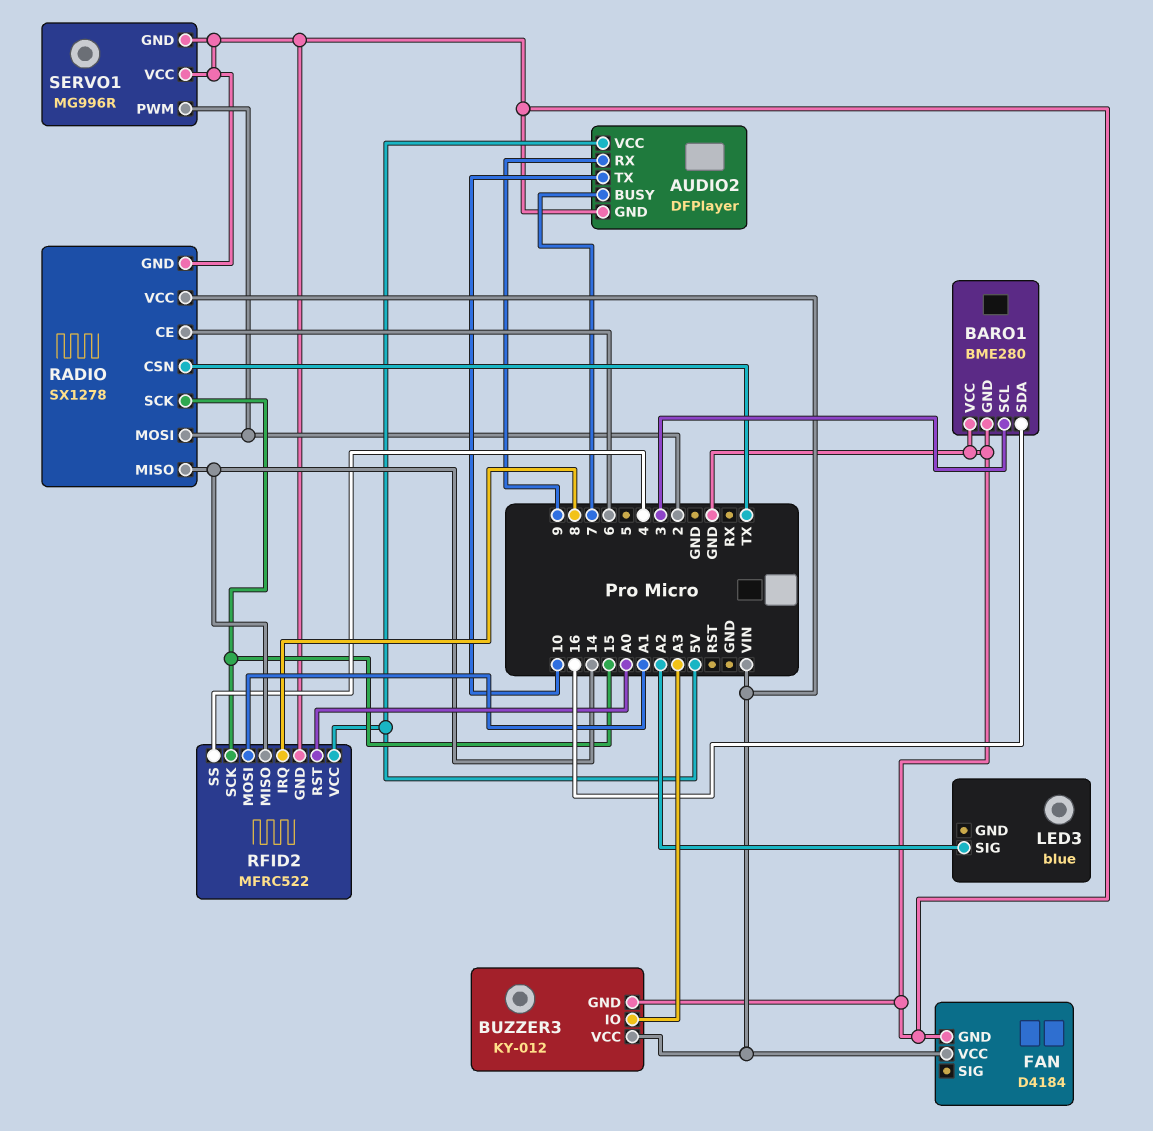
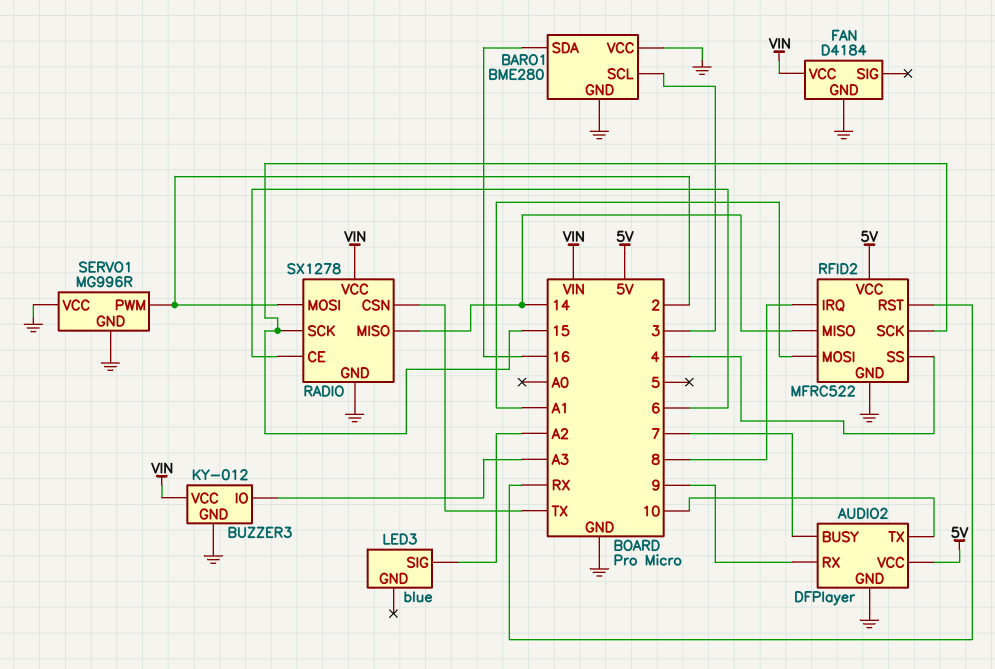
RFID2 pin RST: A0 -> RX

